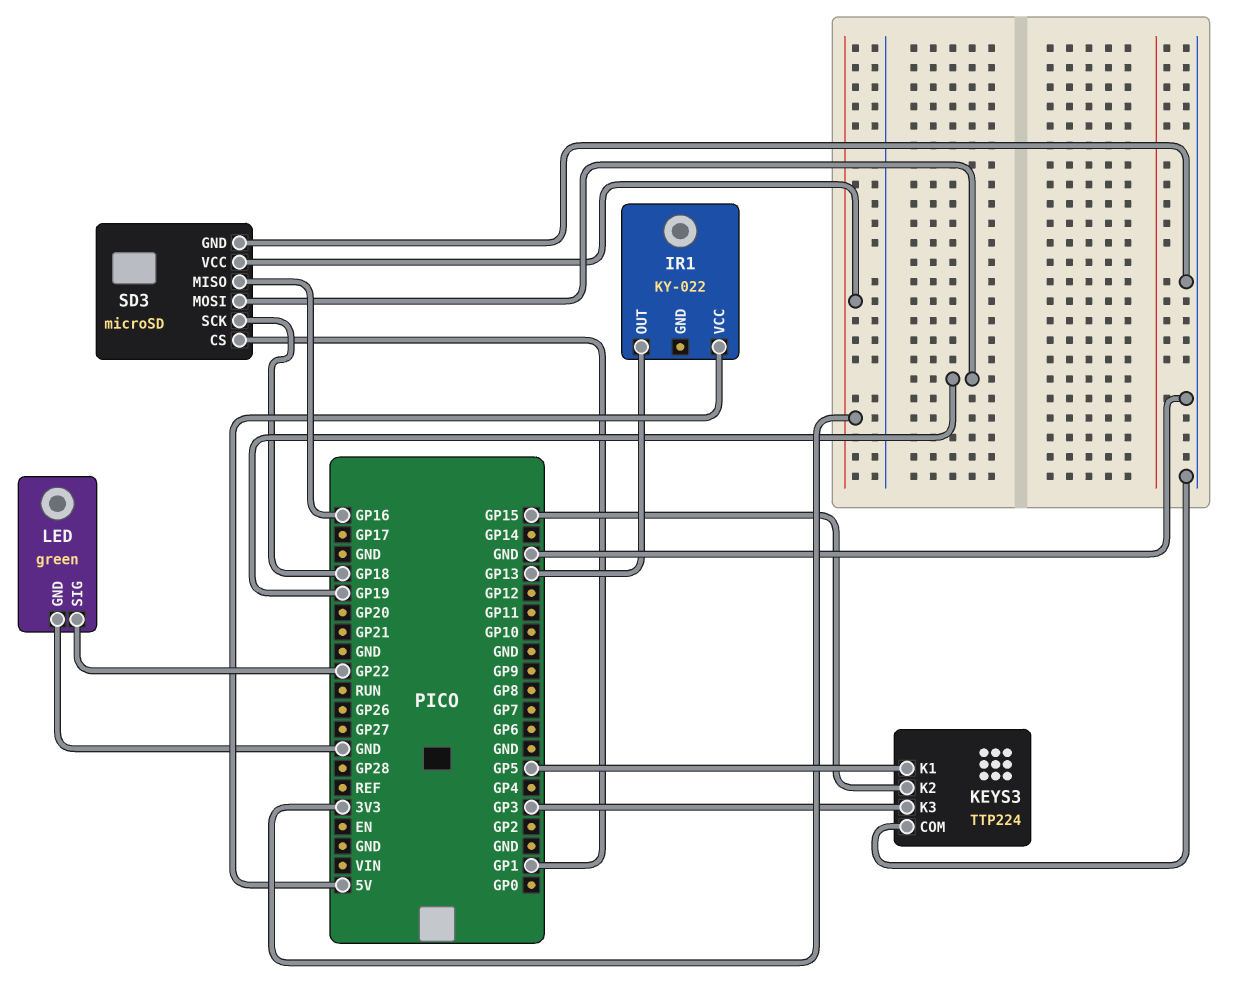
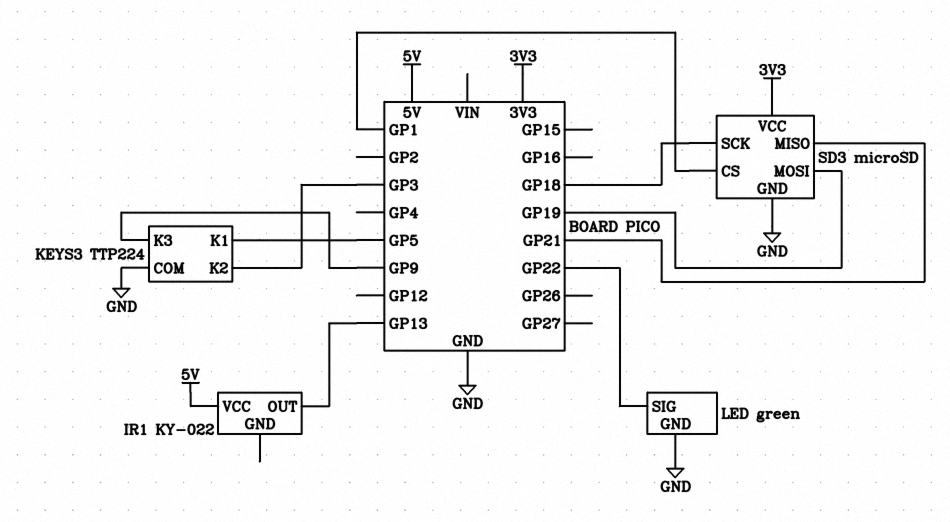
KEYS3 pin K2: GP15 -> GP3
KEYS3 pin K3: GP3 -> GP9
SD3 pin MISO: GP16 -> GP21

